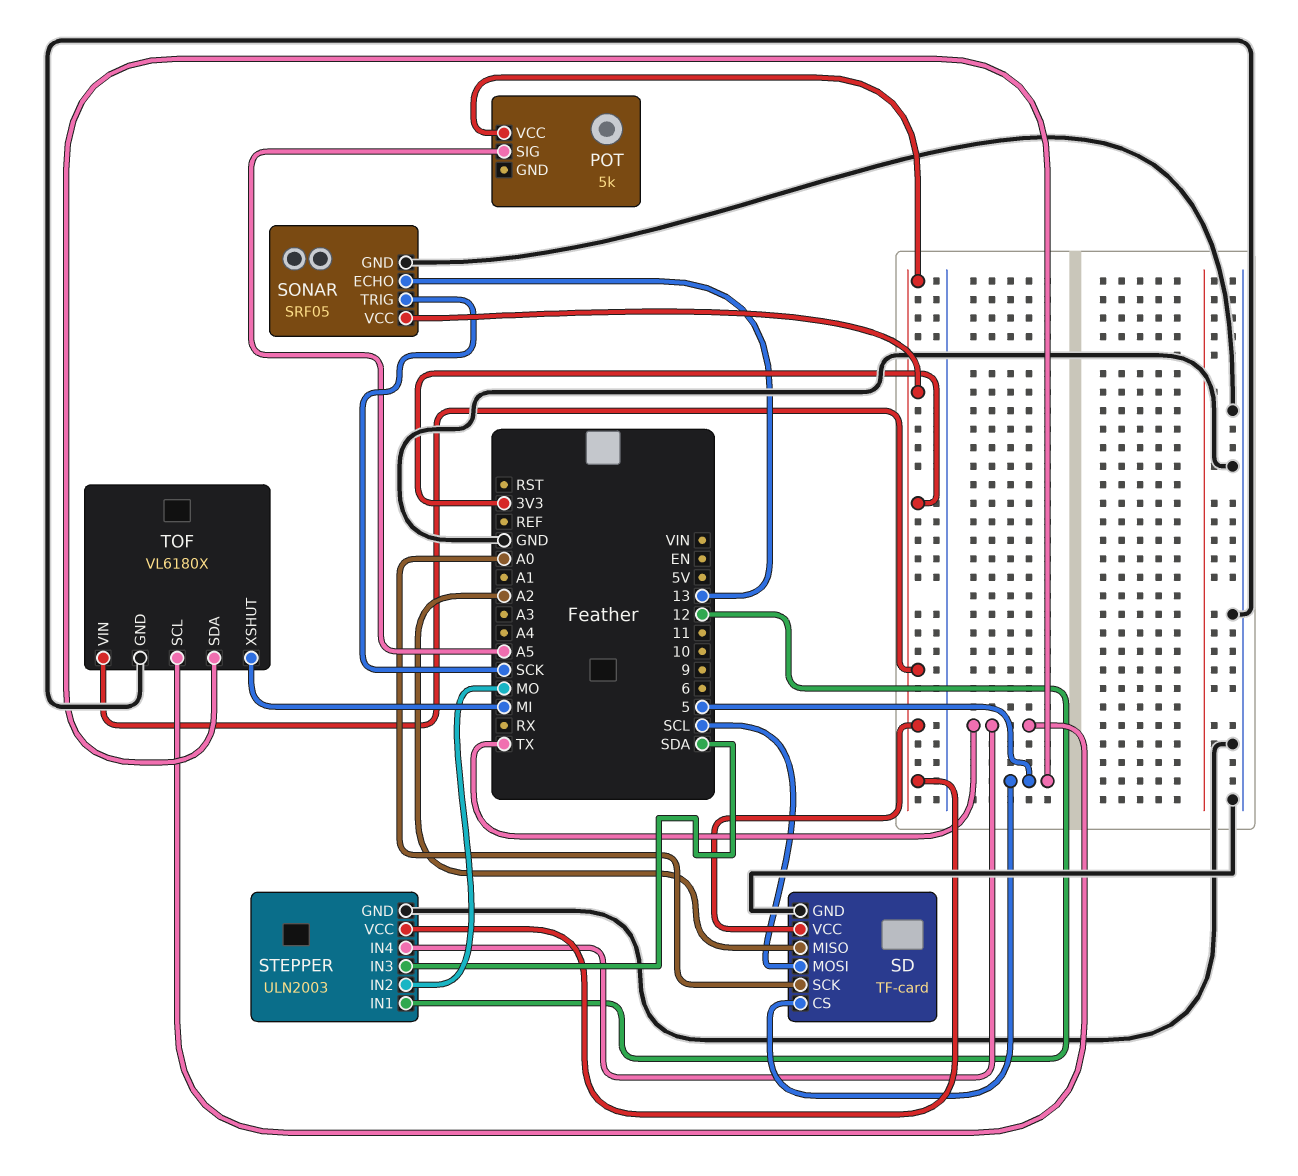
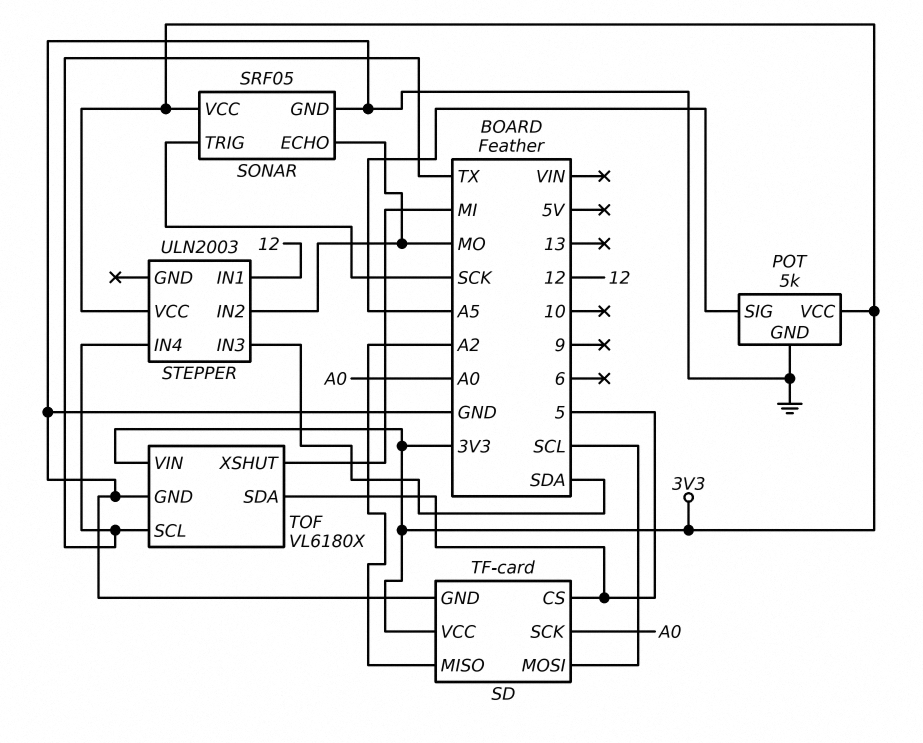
POT pin GND: none -> GND
SONAR pin ECHO: 13 -> MO
STEPPER pin GND: GND -> none

